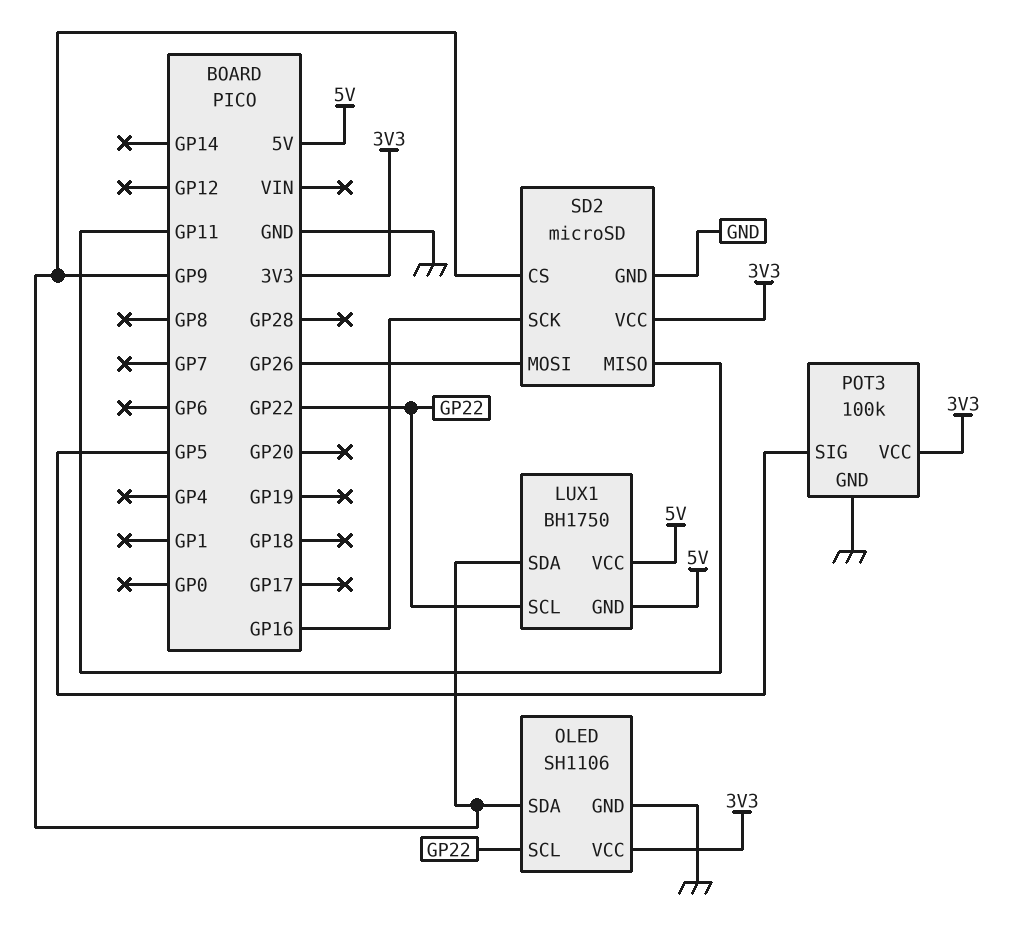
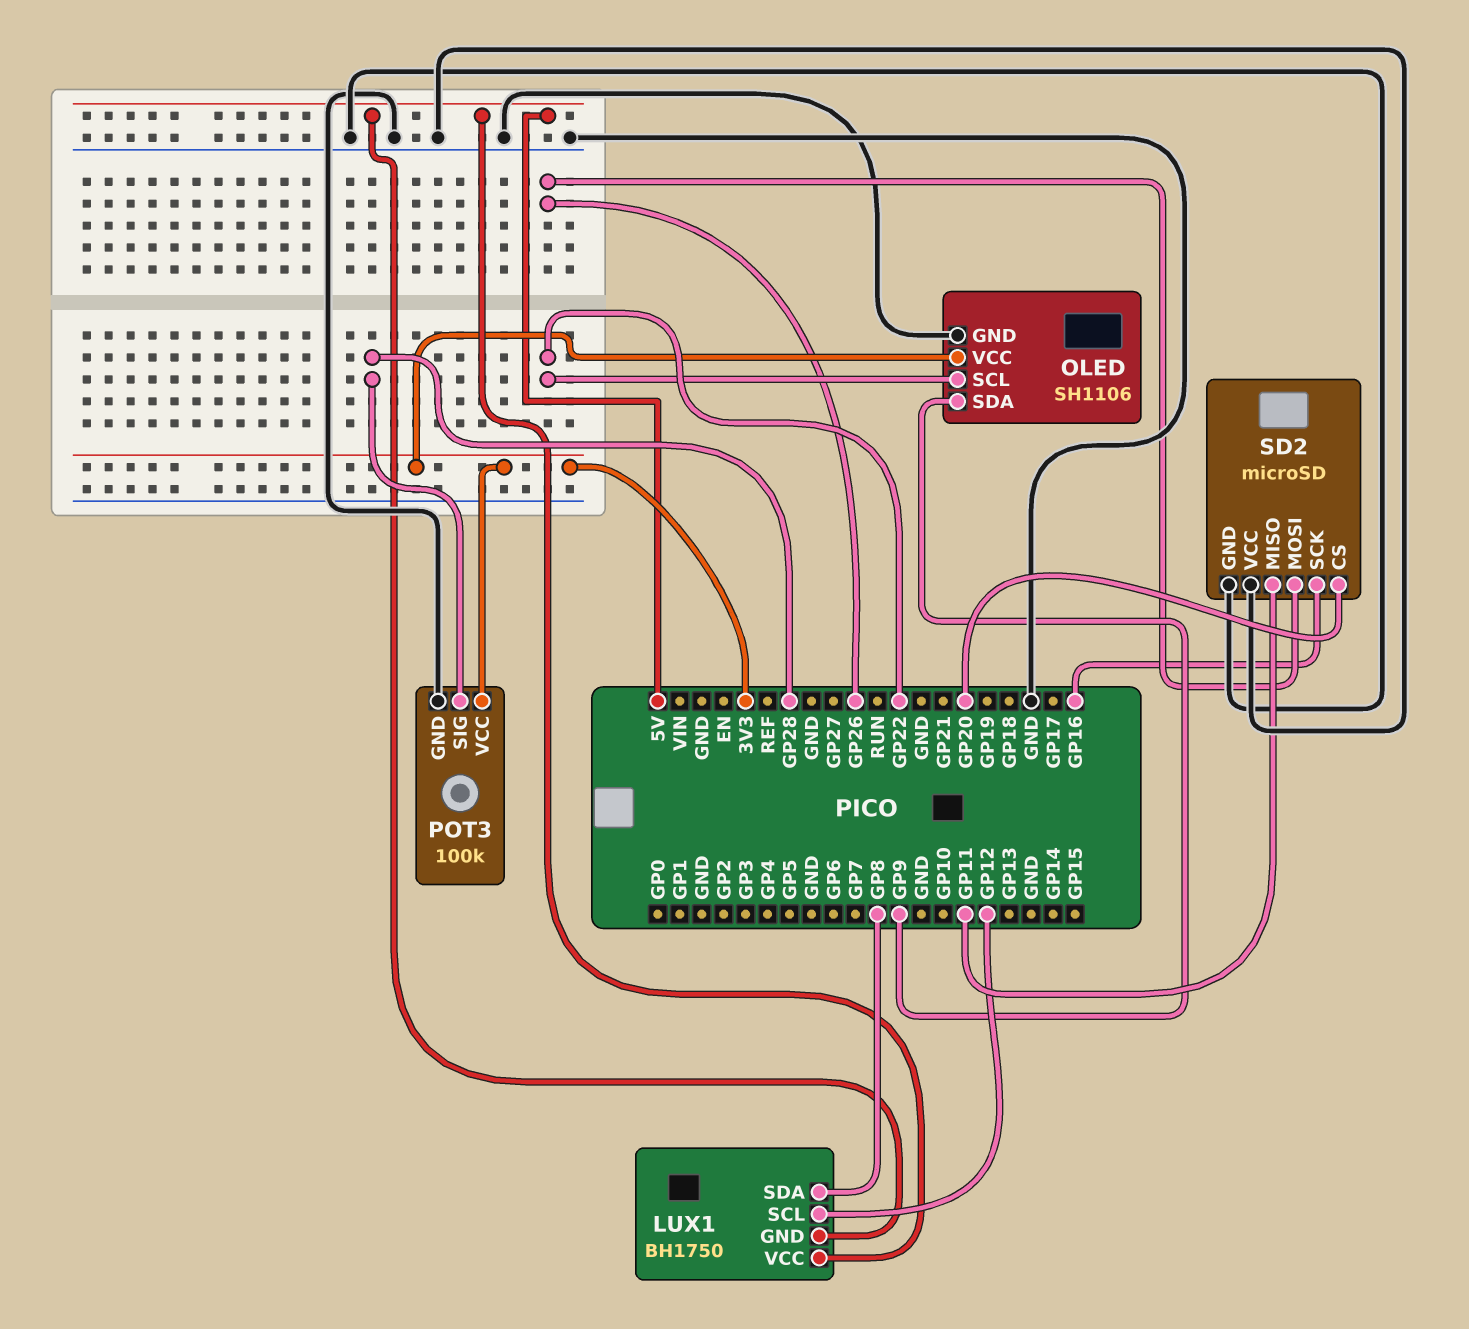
LUX1 pin SCL: GP22 -> GP12
LUX1 pin SDA: GP9 -> GP8
POT3 pin SIG: GP5 -> GP28
SD2 pin CS: GP9 -> GP20
SD2 pin VCC: 3V3 -> GND

